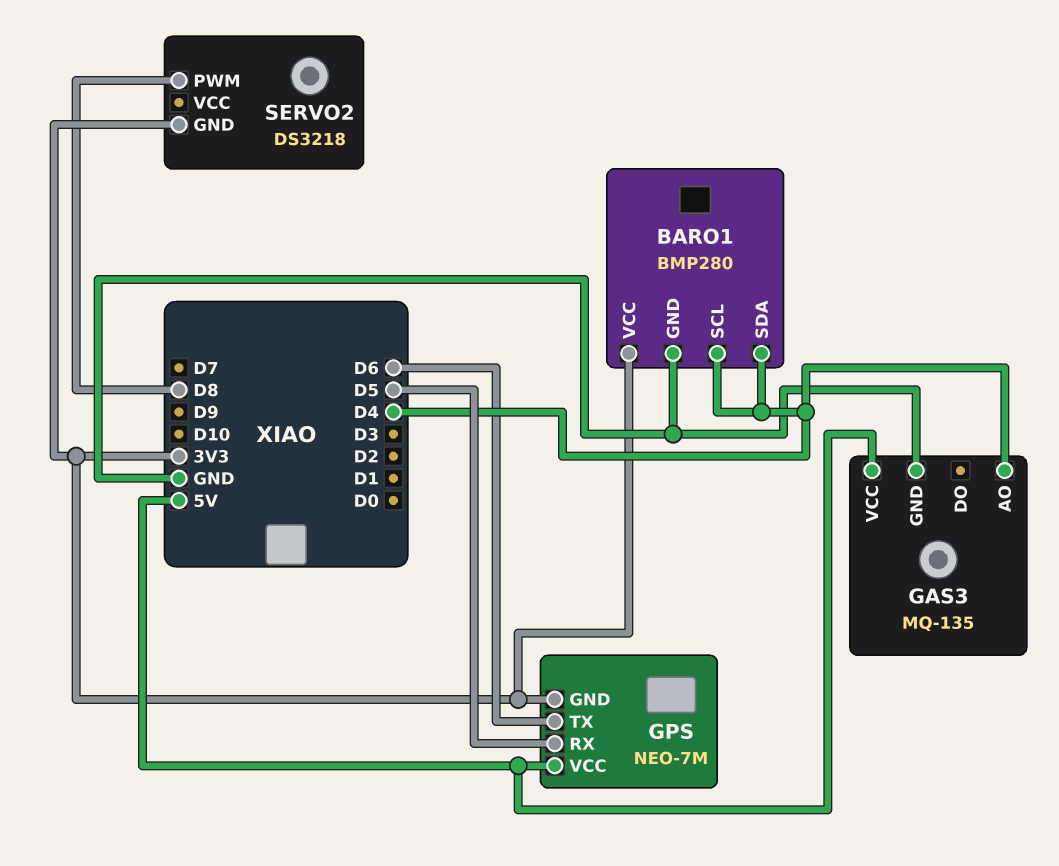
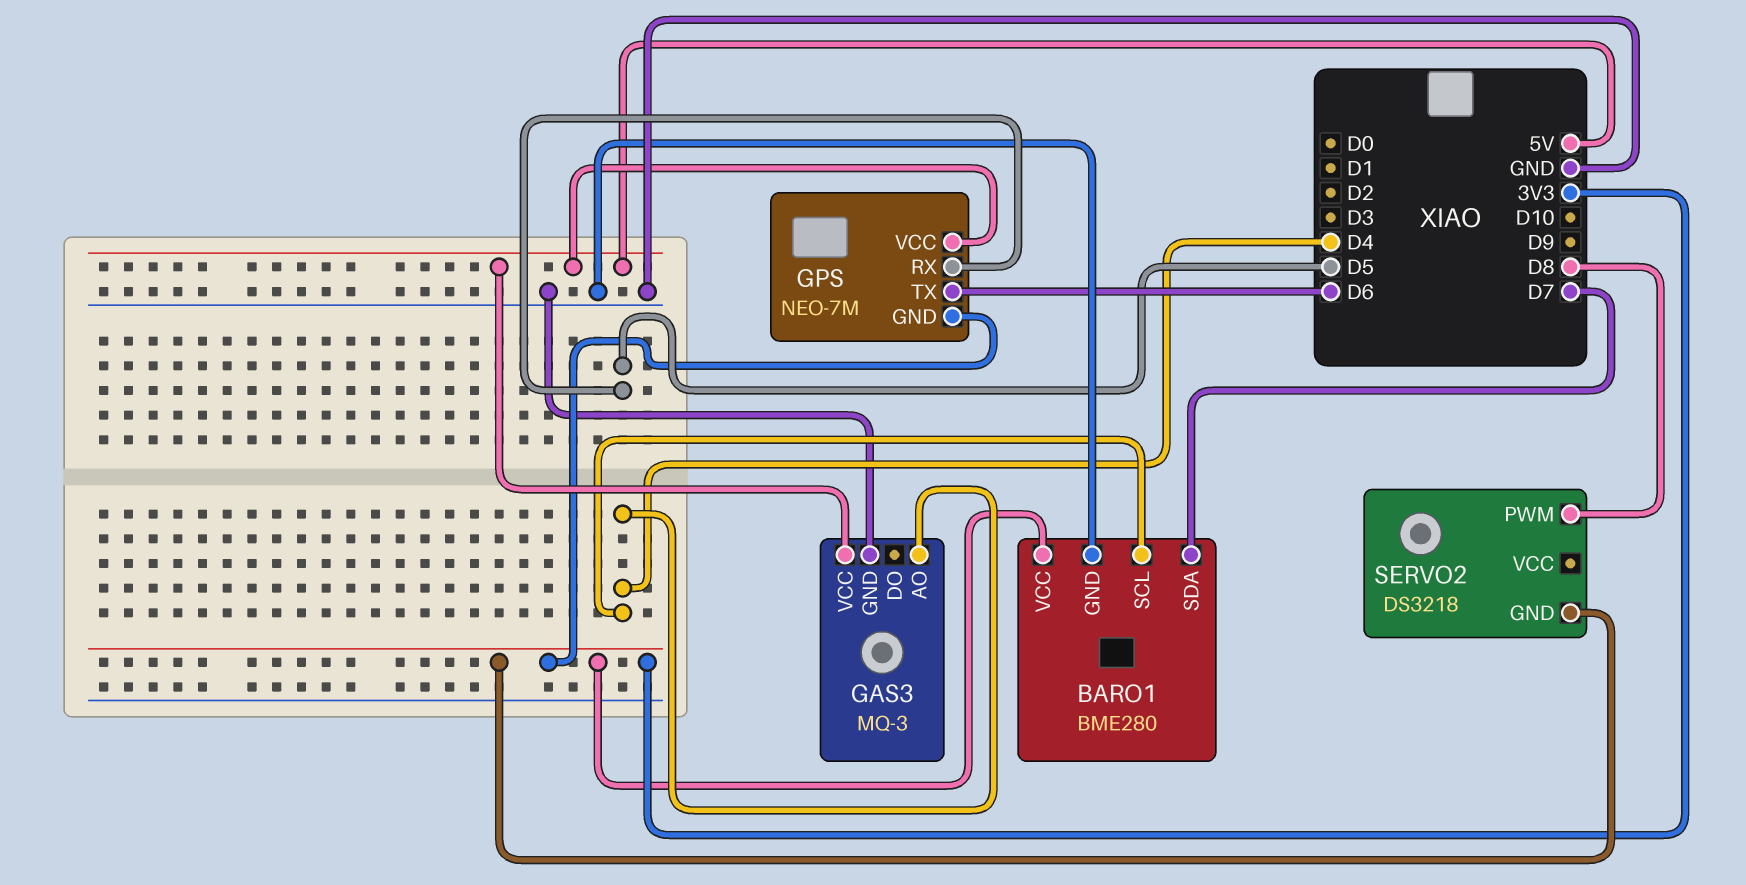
BARO1: BMP280 -> BME280
BARO1 pin SDA: D4 -> D7
GAS3: MQ-135 -> MQ-3

